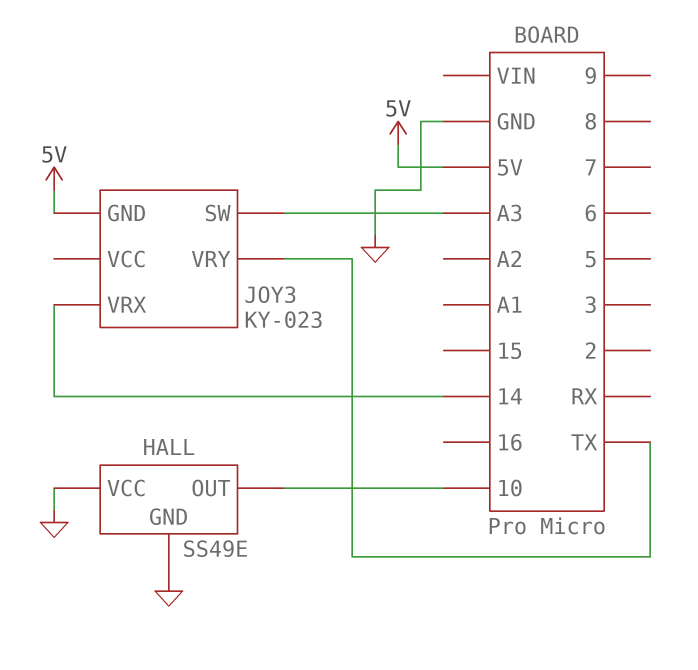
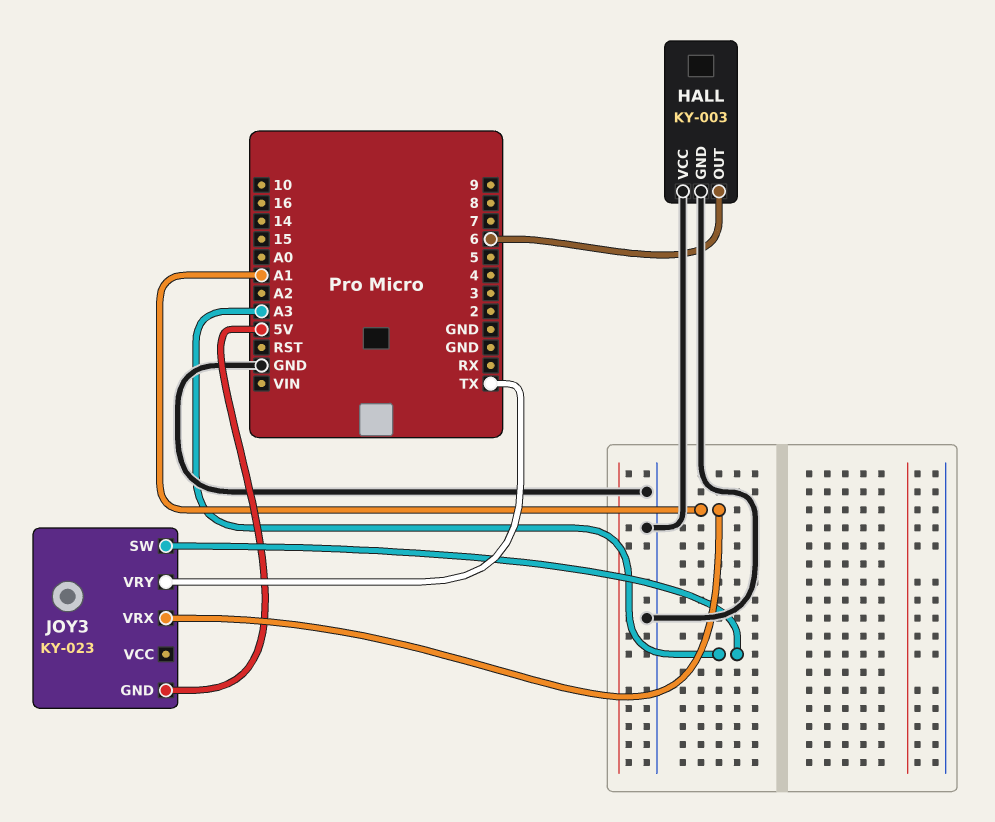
HALL: SS49E -> KY-003
HALL pin OUT: 10 -> 6
JOY3 pin VRX: 14 -> A1

